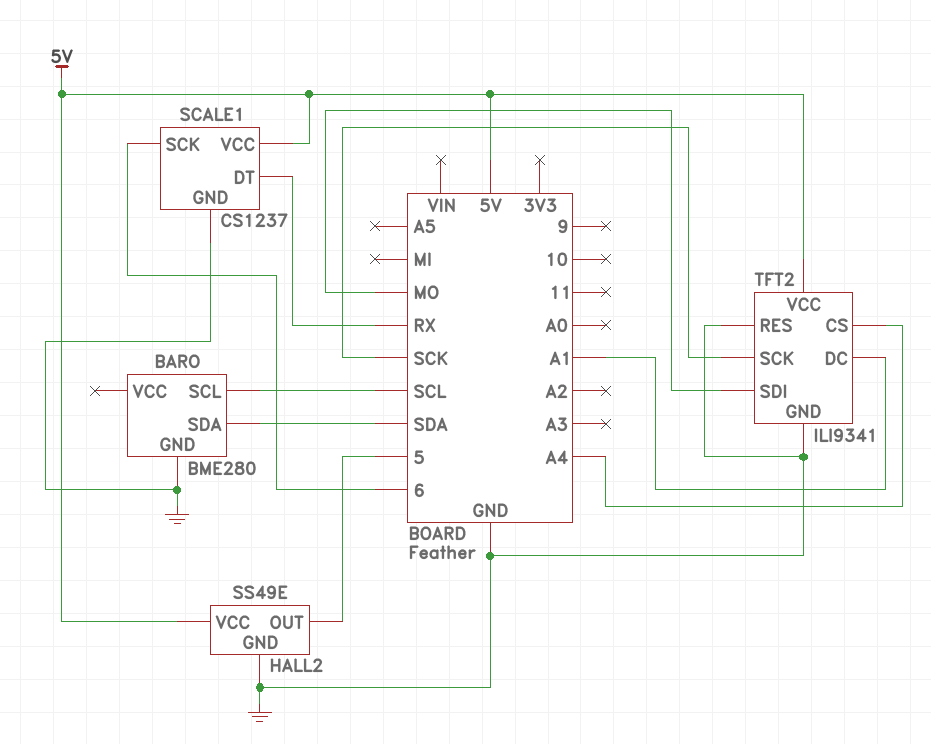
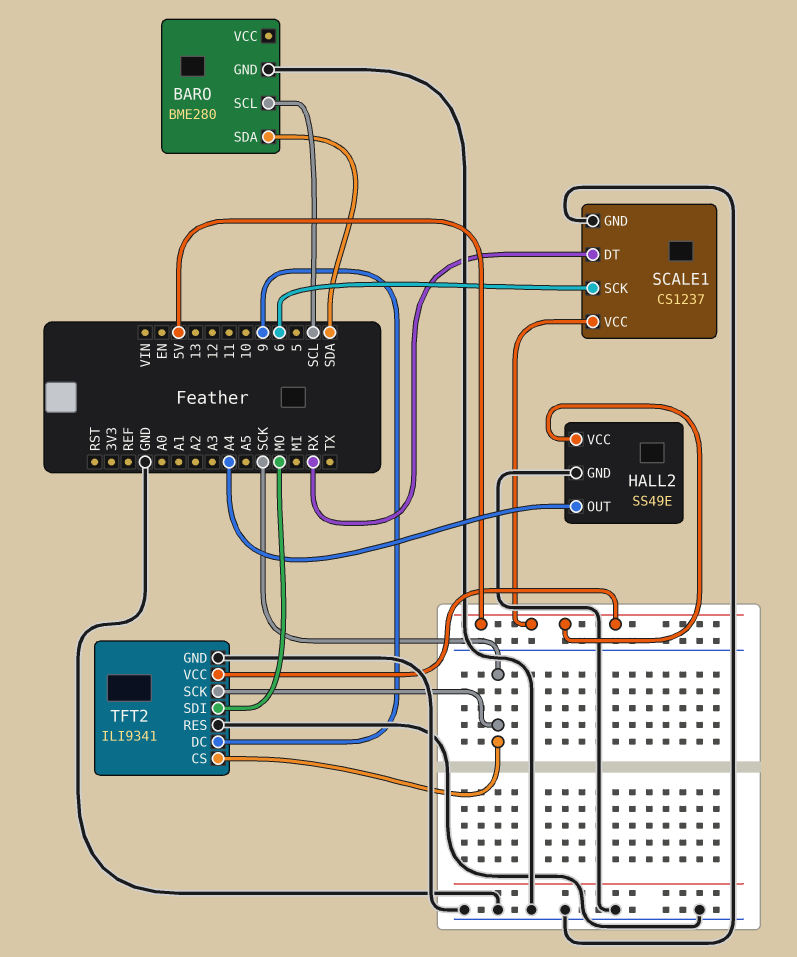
HALL2 pin OUT: 5 -> A4
TFT2 pin CS: A4 -> SCK
TFT2 pin DC: A1 -> 9

